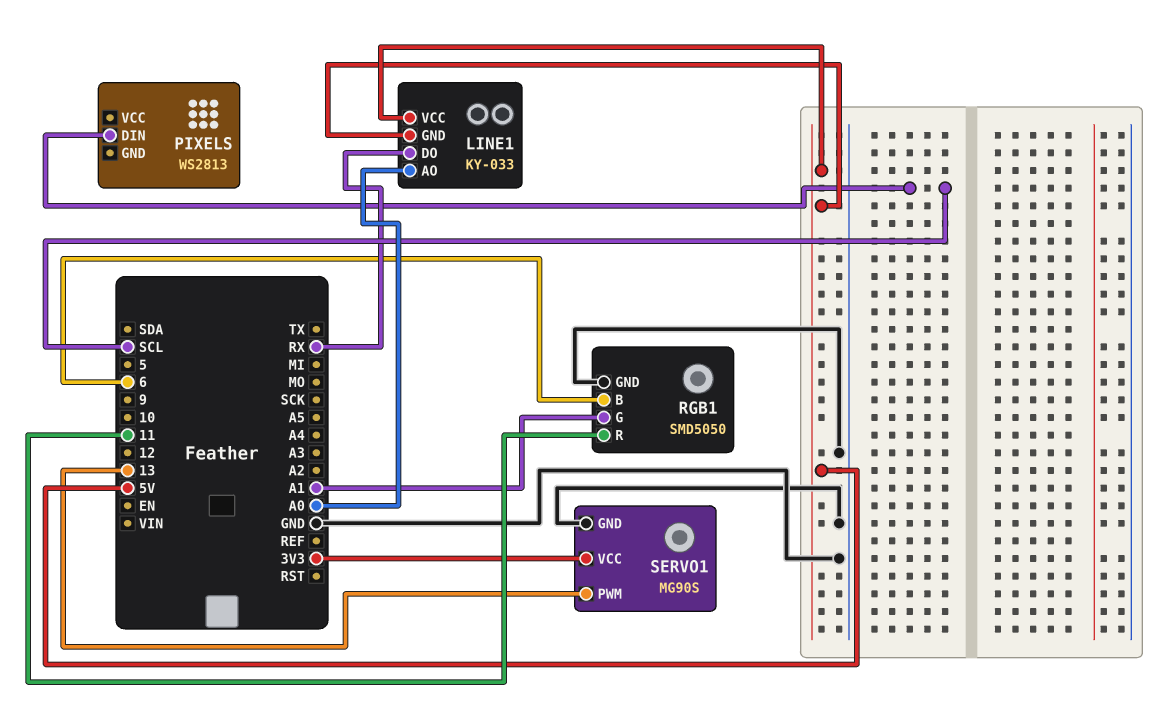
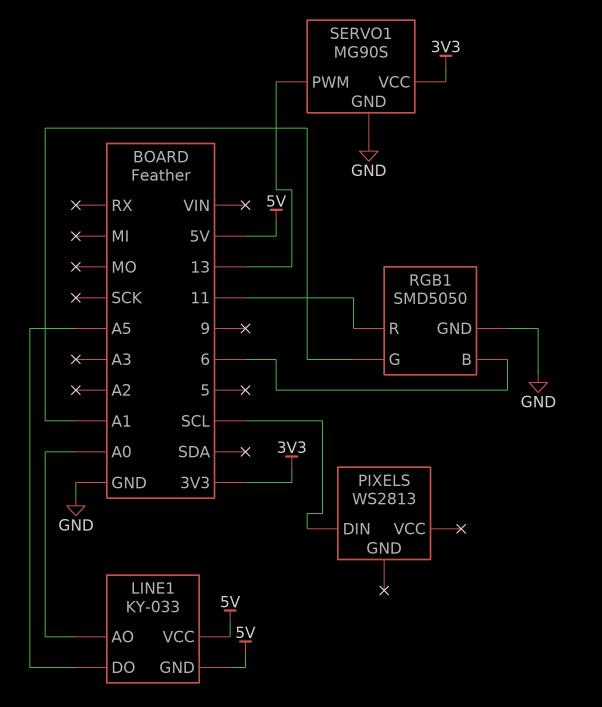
LINE1 pin DO: RX -> A5

